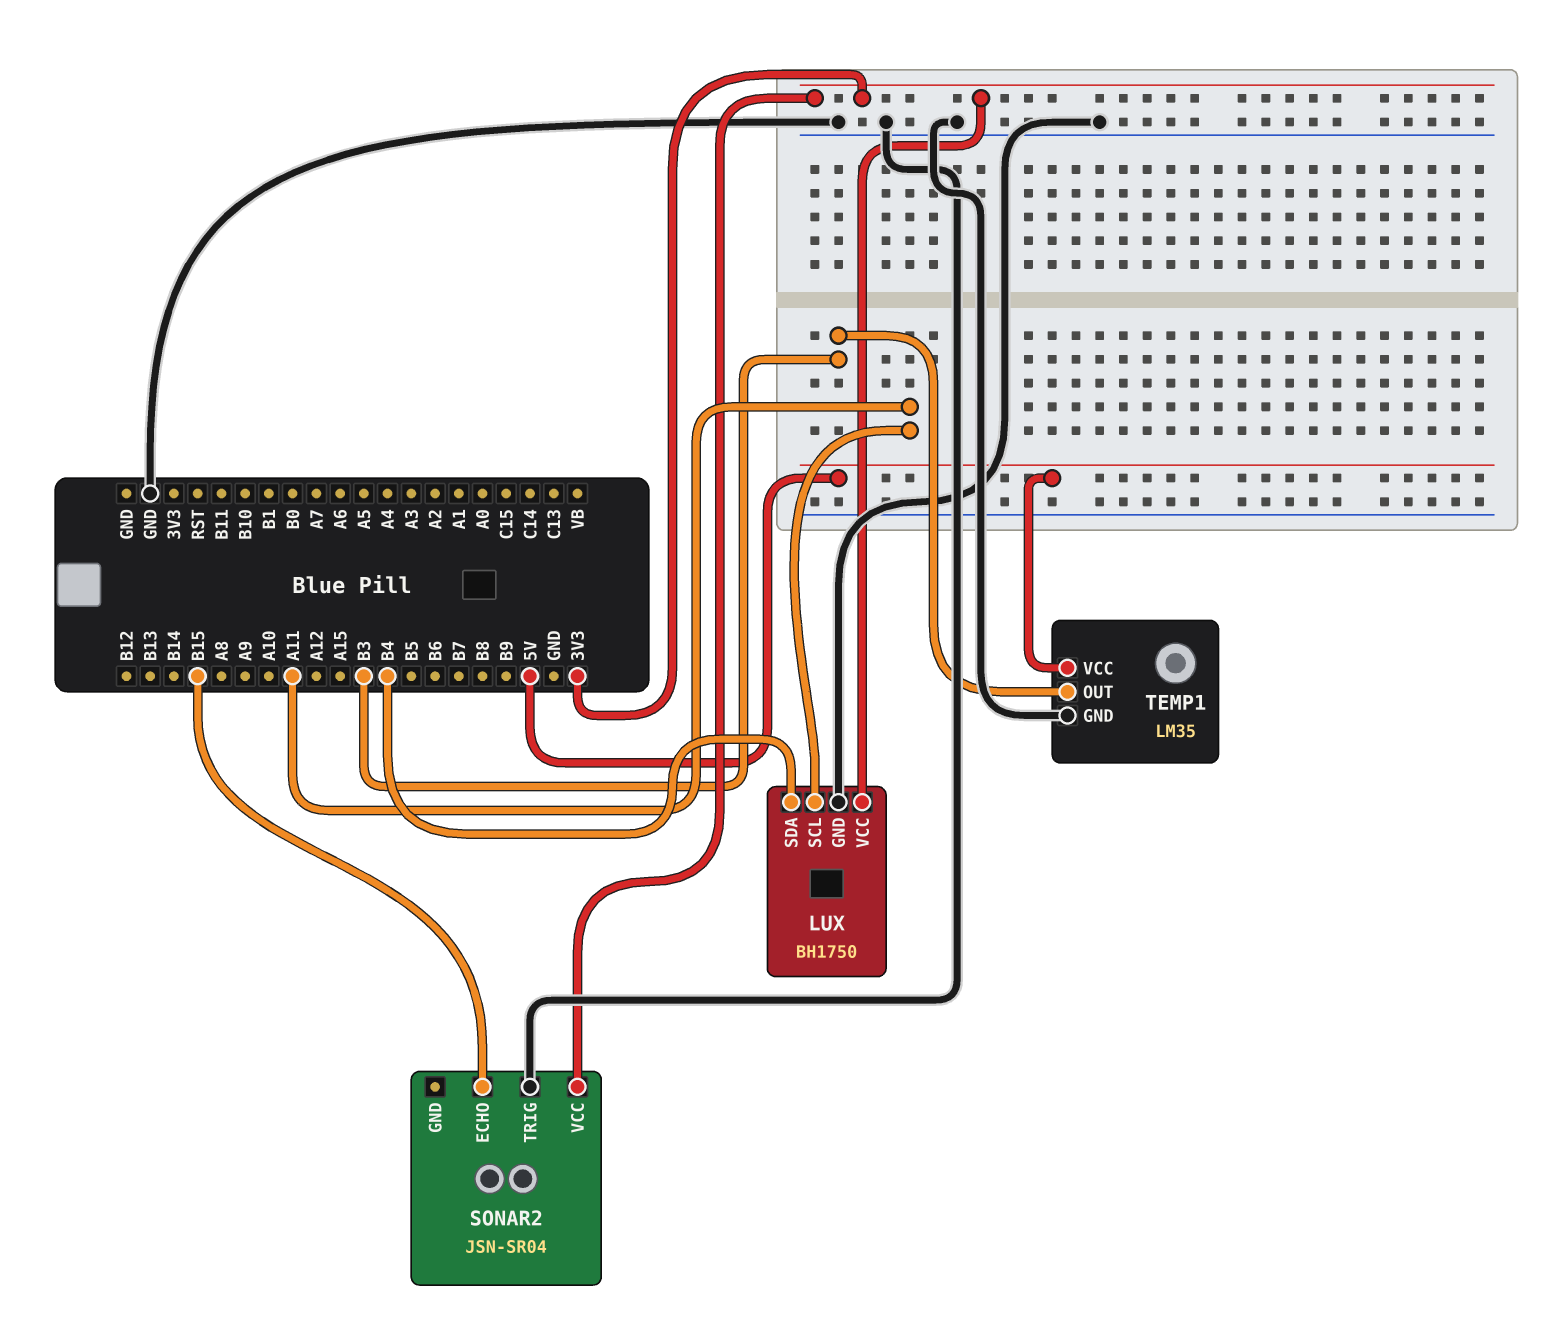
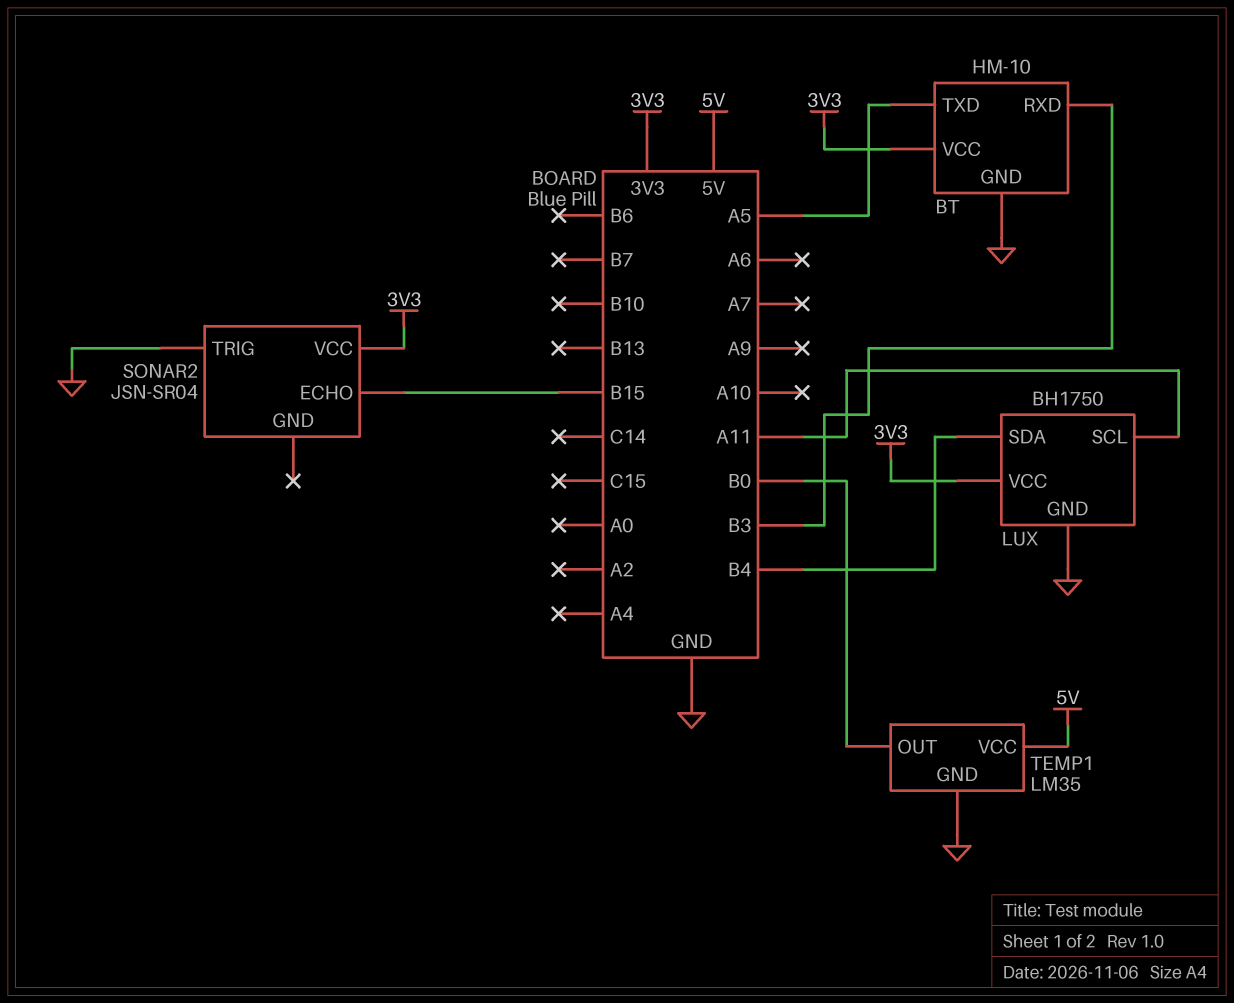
BT: none -> HM-10
BT pin GND: none -> GND
BT pin RXD: none -> B3
BT pin TXD: none -> A5
BT pin VCC: none -> 3V3
TEMP1 pin OUT: B3 -> B0

